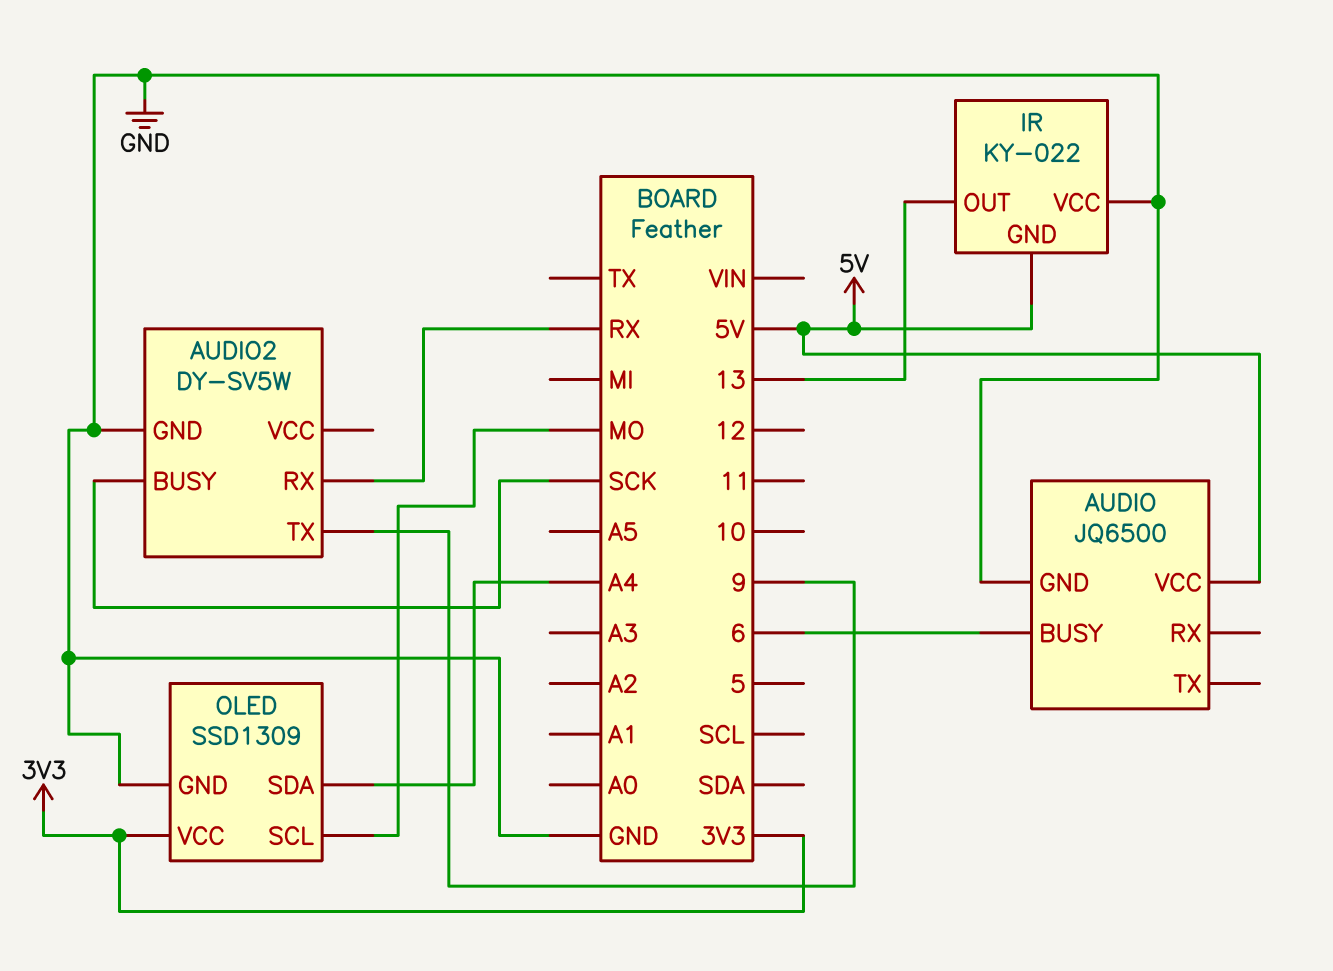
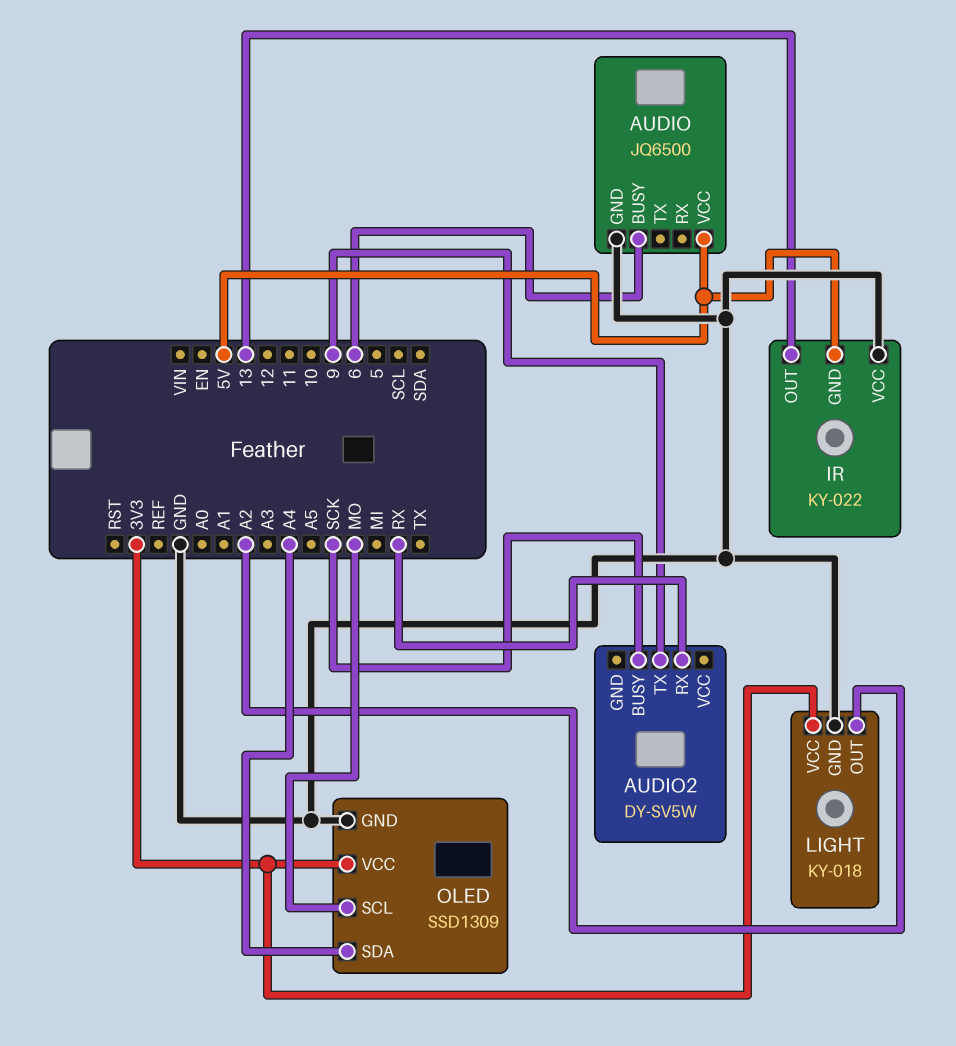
AUDIO2 pin GND: GND -> none
LIGHT: none -> KY-018
LIGHT pin GND: none -> GND
LIGHT pin OUT: none -> A2
LIGHT pin VCC: none -> 3V3

